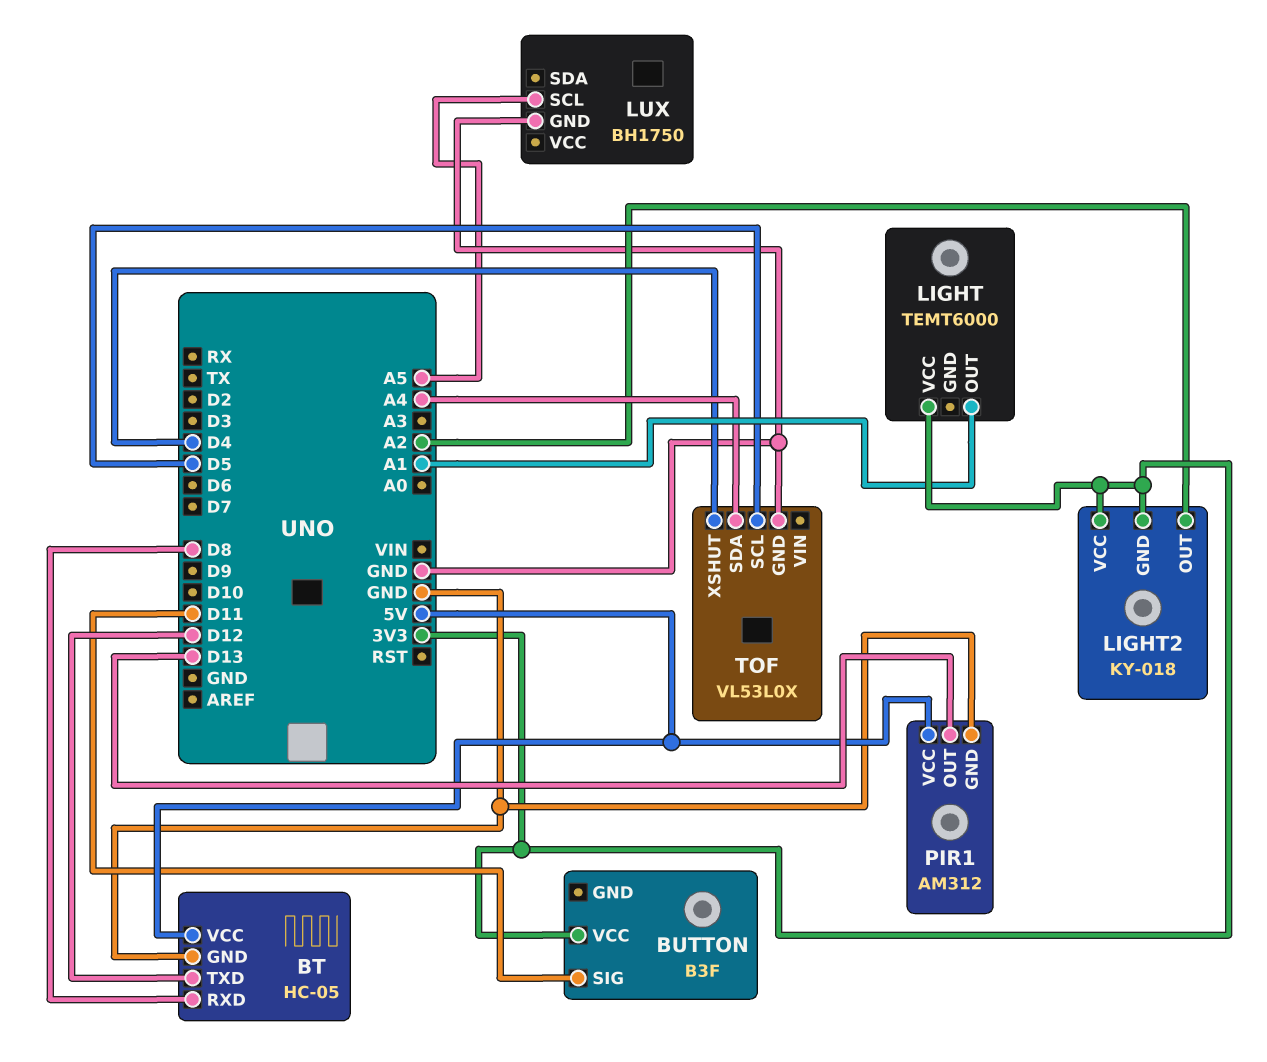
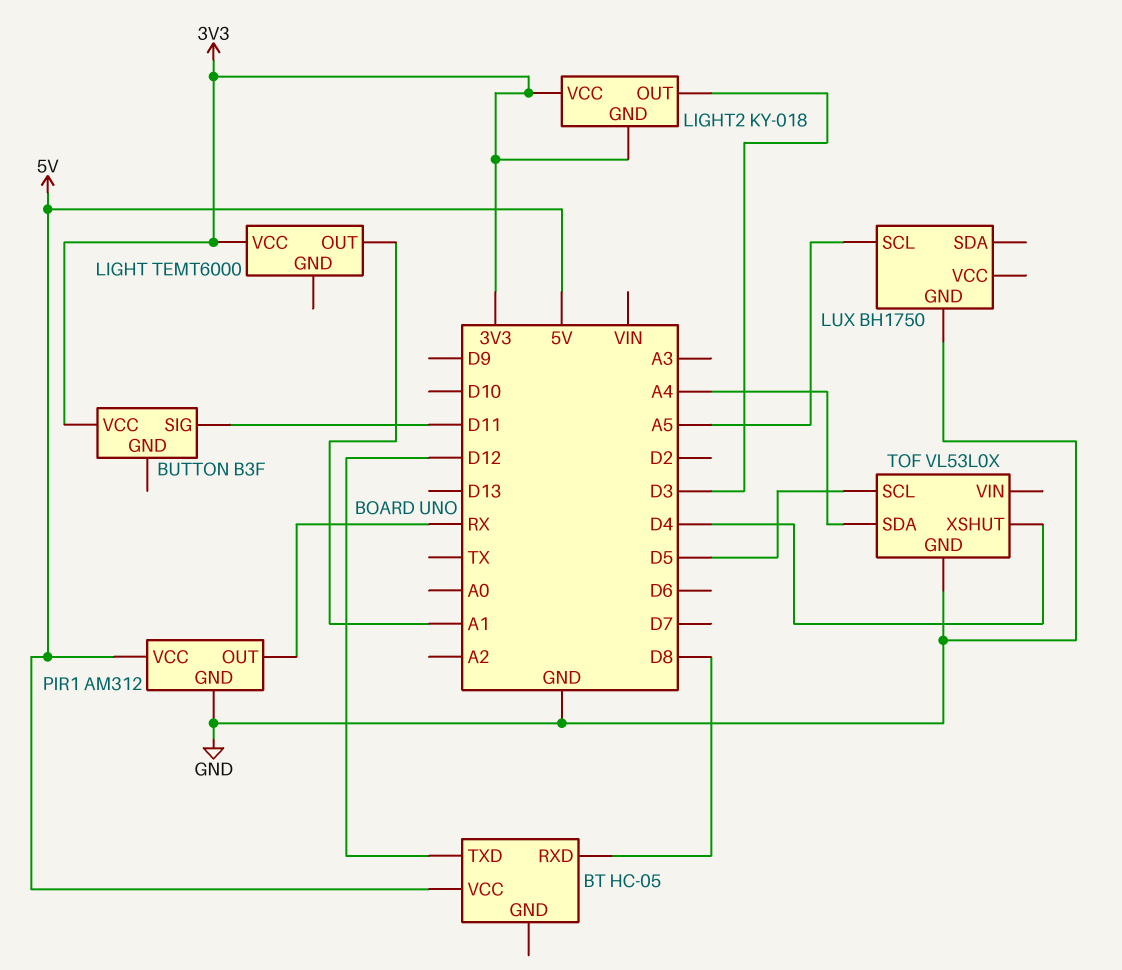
BT pin GND: GND -> none
LIGHT2 pin OUT: A2 -> D3
PIR1 pin OUT: D13 -> RX

